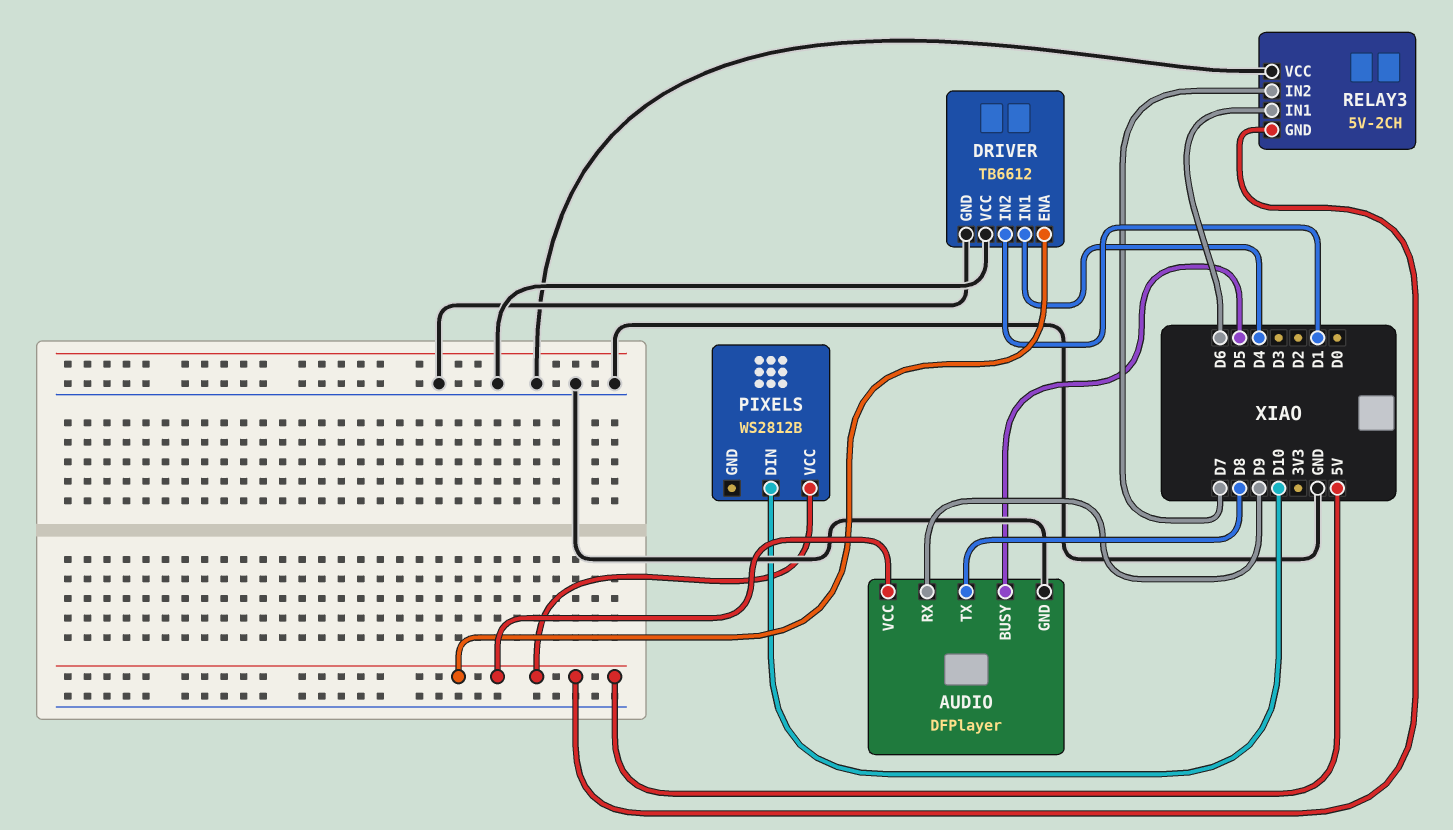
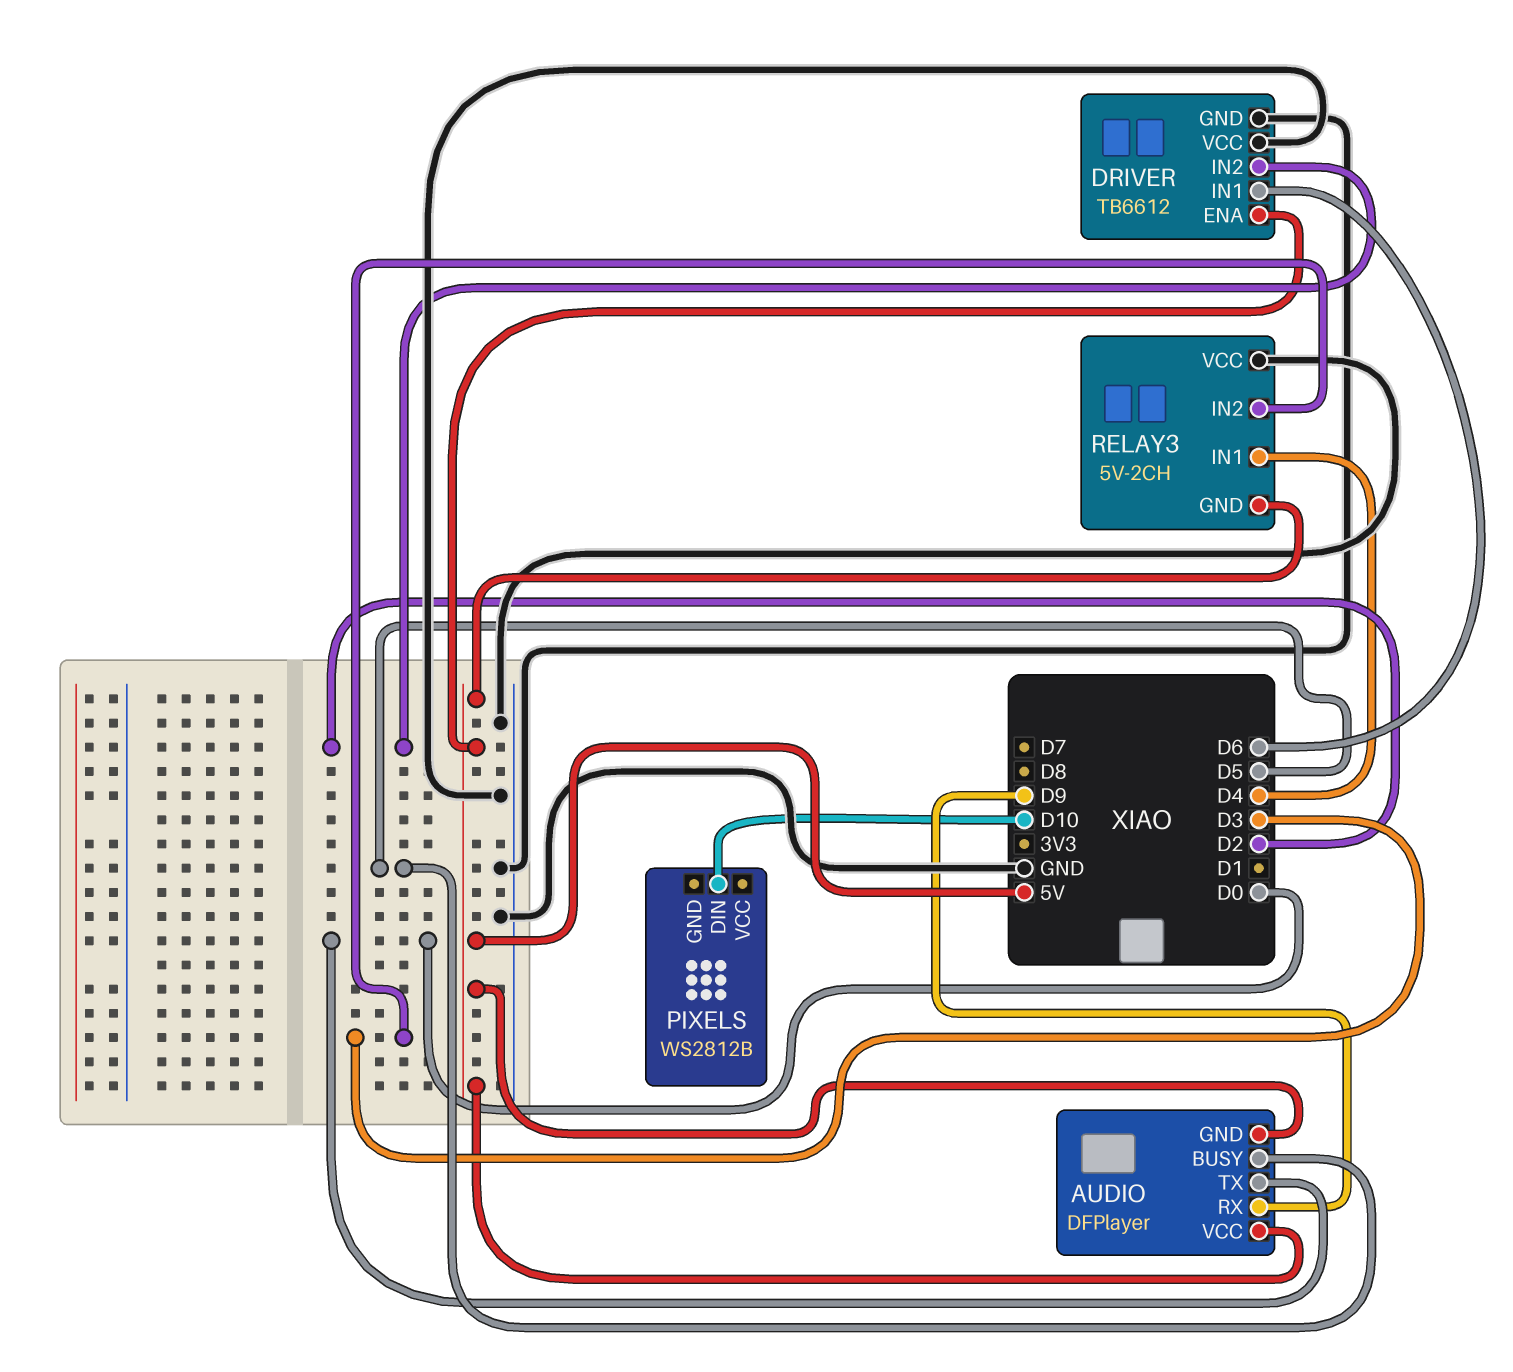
AUDIO pin GND: GND -> 5V
AUDIO pin TX: D8 -> D0
DRIVER pin IN1: D4 -> D6
DRIVER pin IN2: D1 -> D2
PIXELS pin VCC: 5V -> none
RELAY3 pin IN1: D6 -> D4
RELAY3 pin IN2: D7 -> D3

